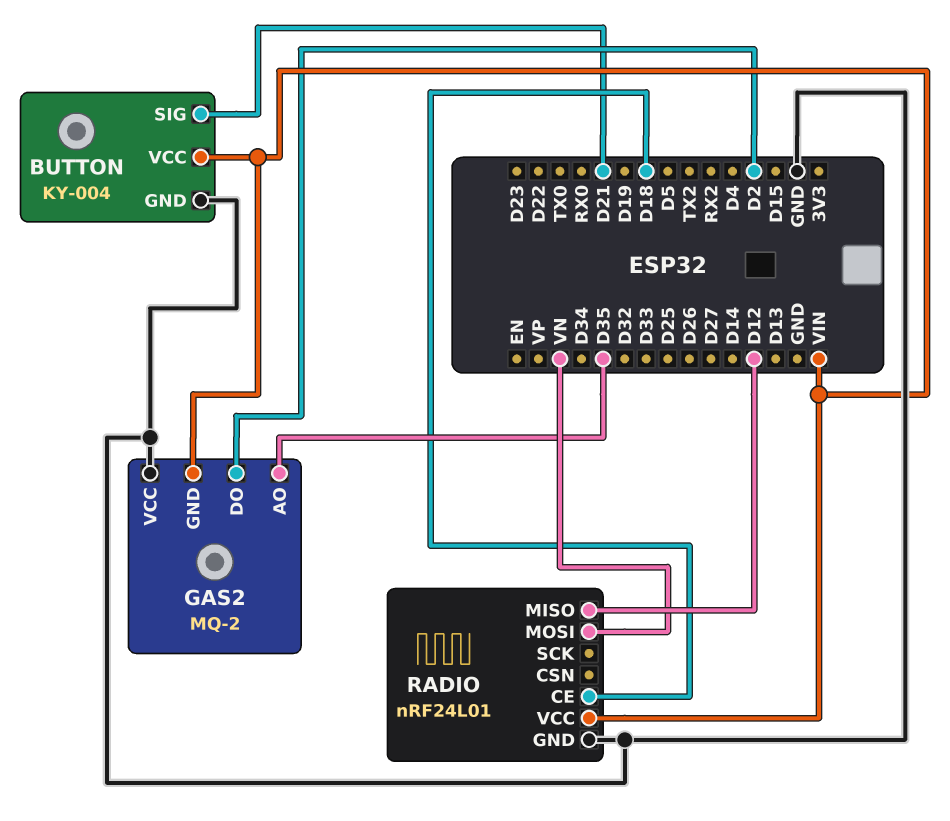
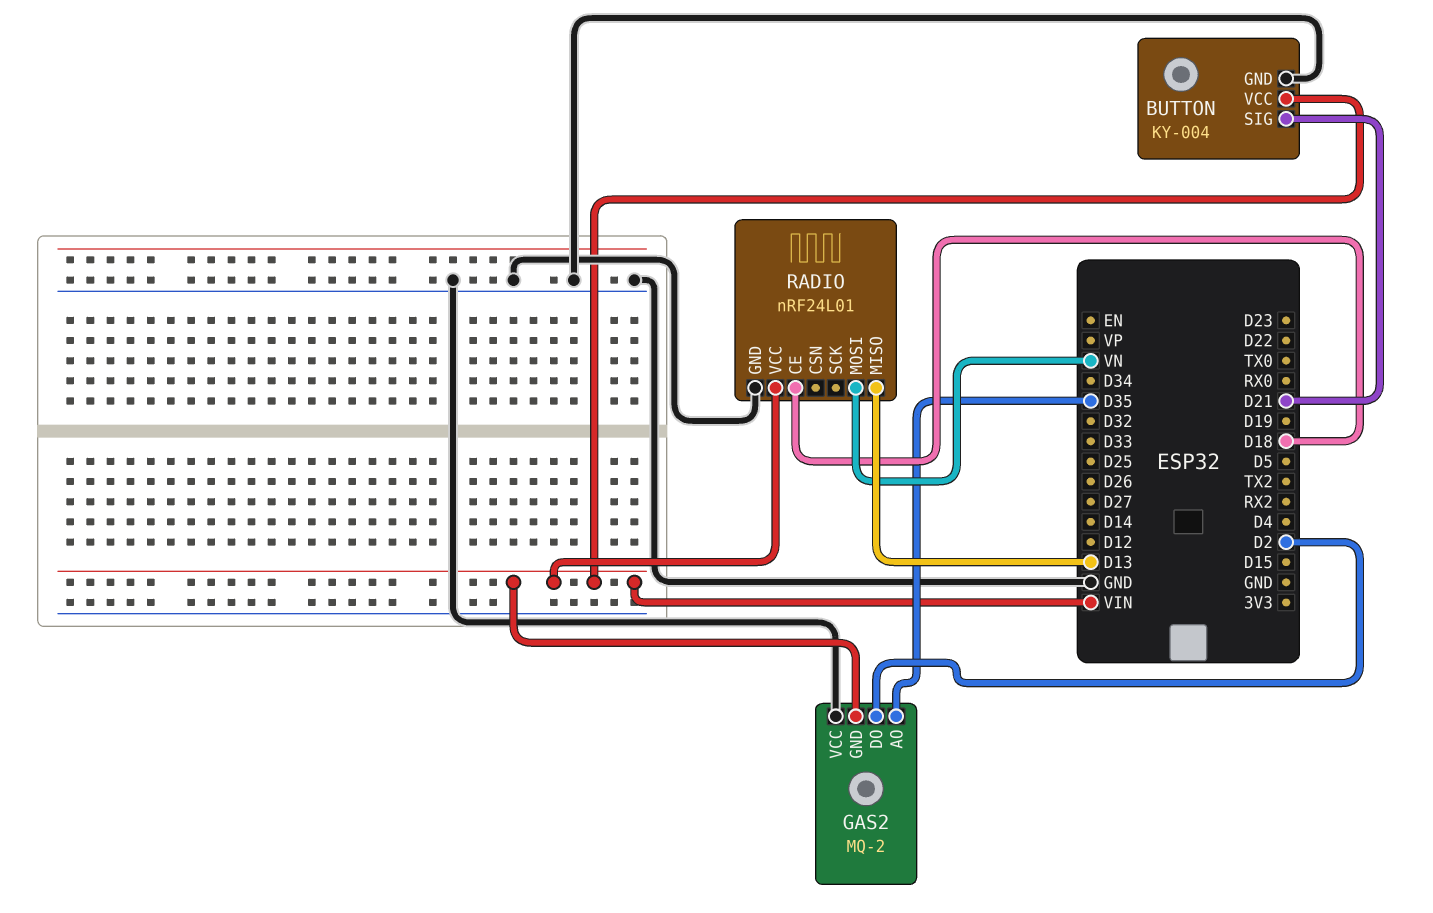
RADIO pin MISO: D12 -> D13

